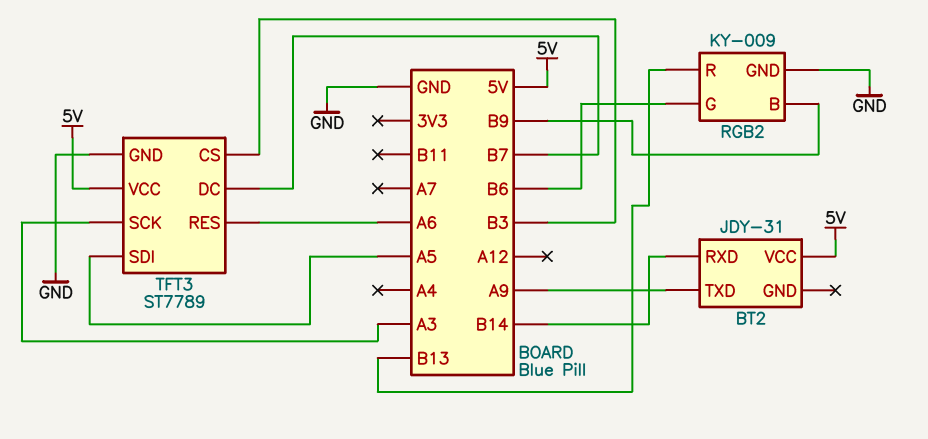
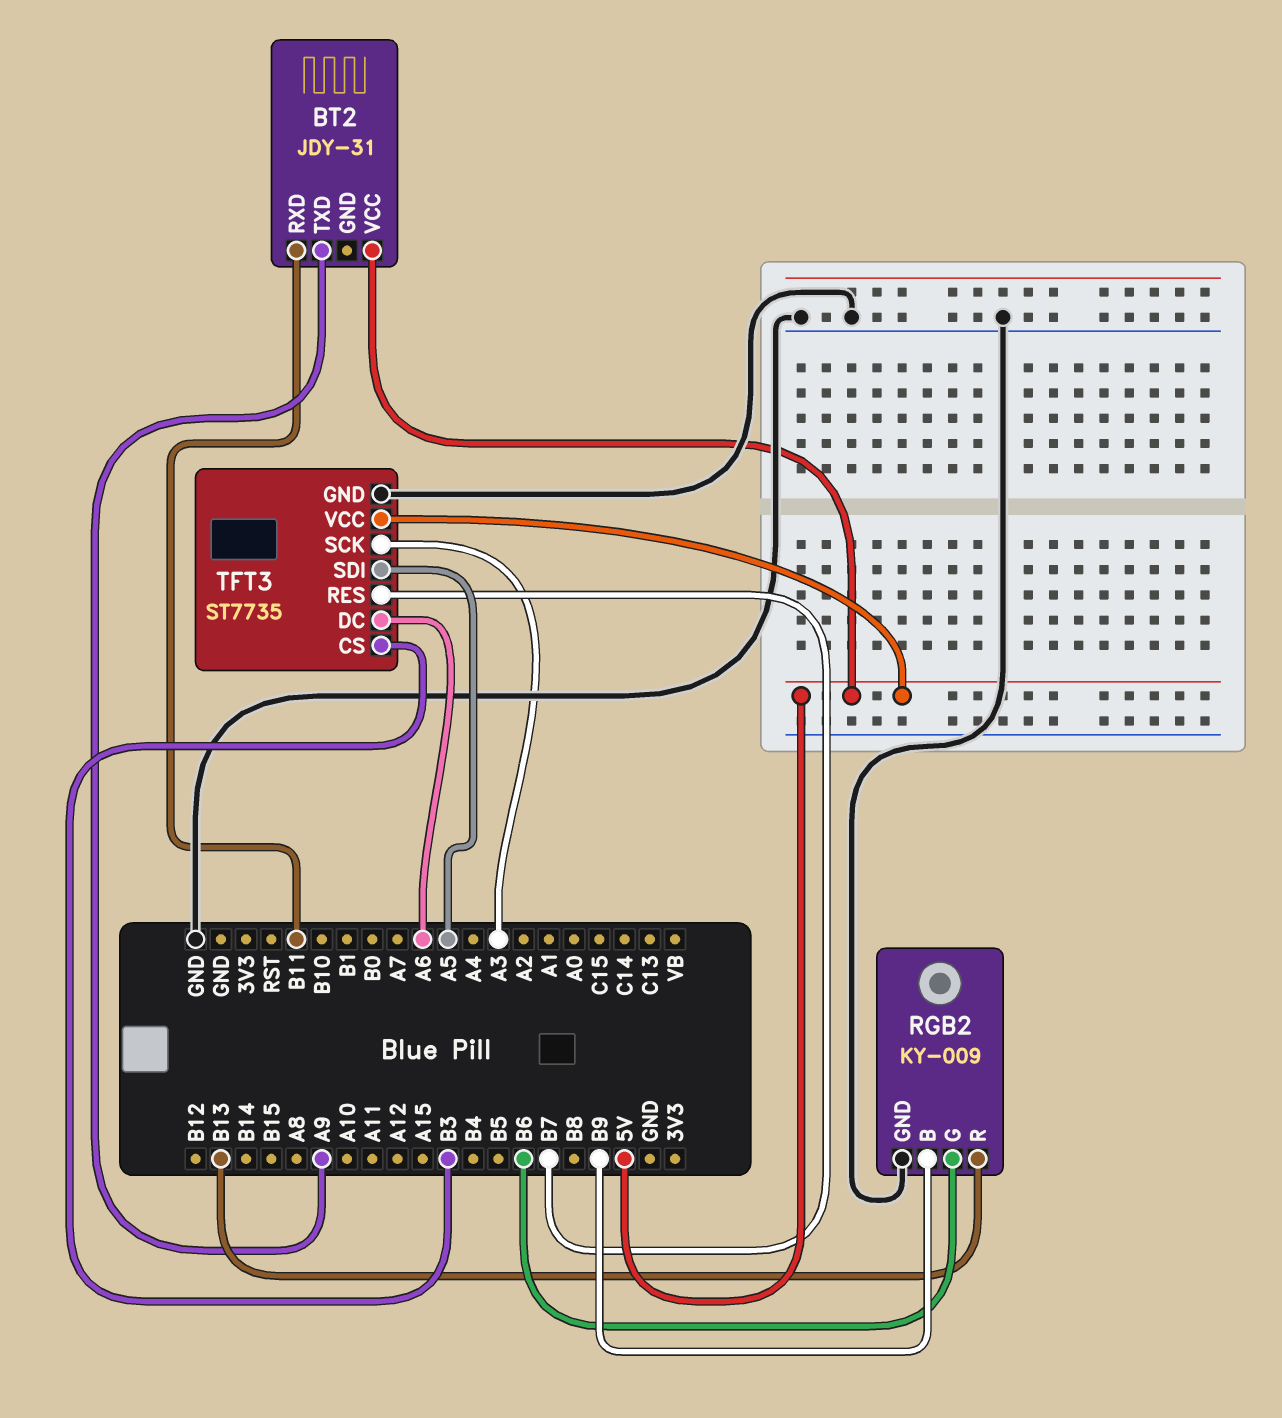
BT2 pin RXD: B14 -> B11
TFT3: ST7789 -> ST7735
TFT3 pin DC: B7 -> A6
TFT3 pin RES: A6 -> B7

